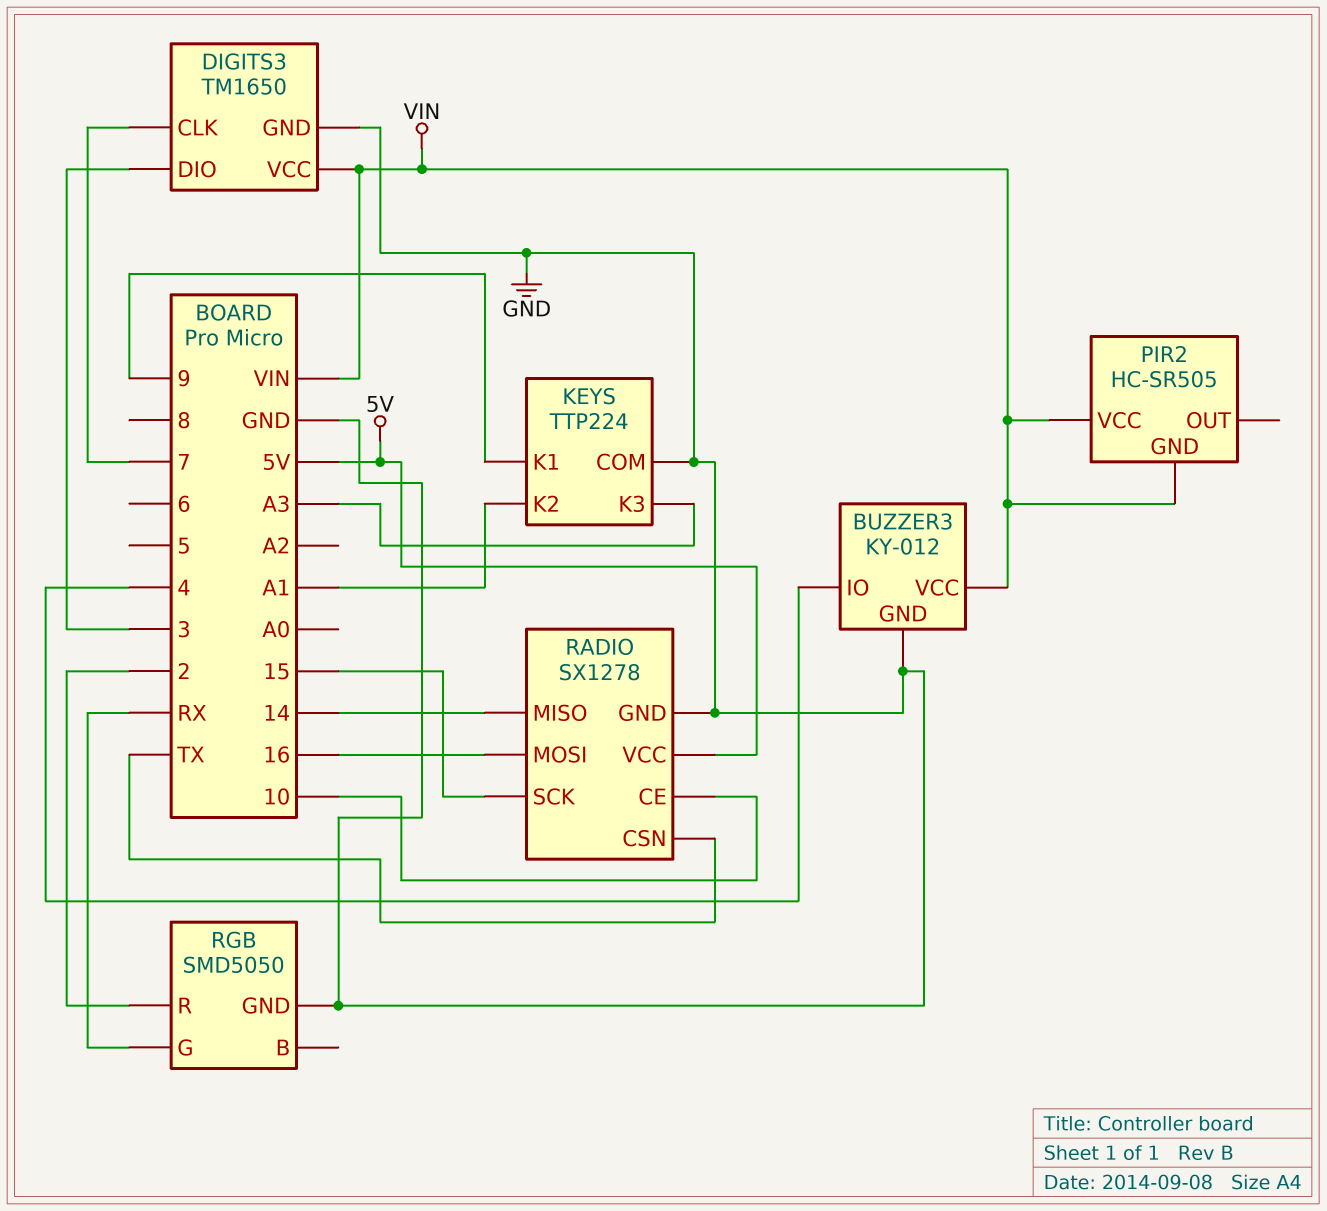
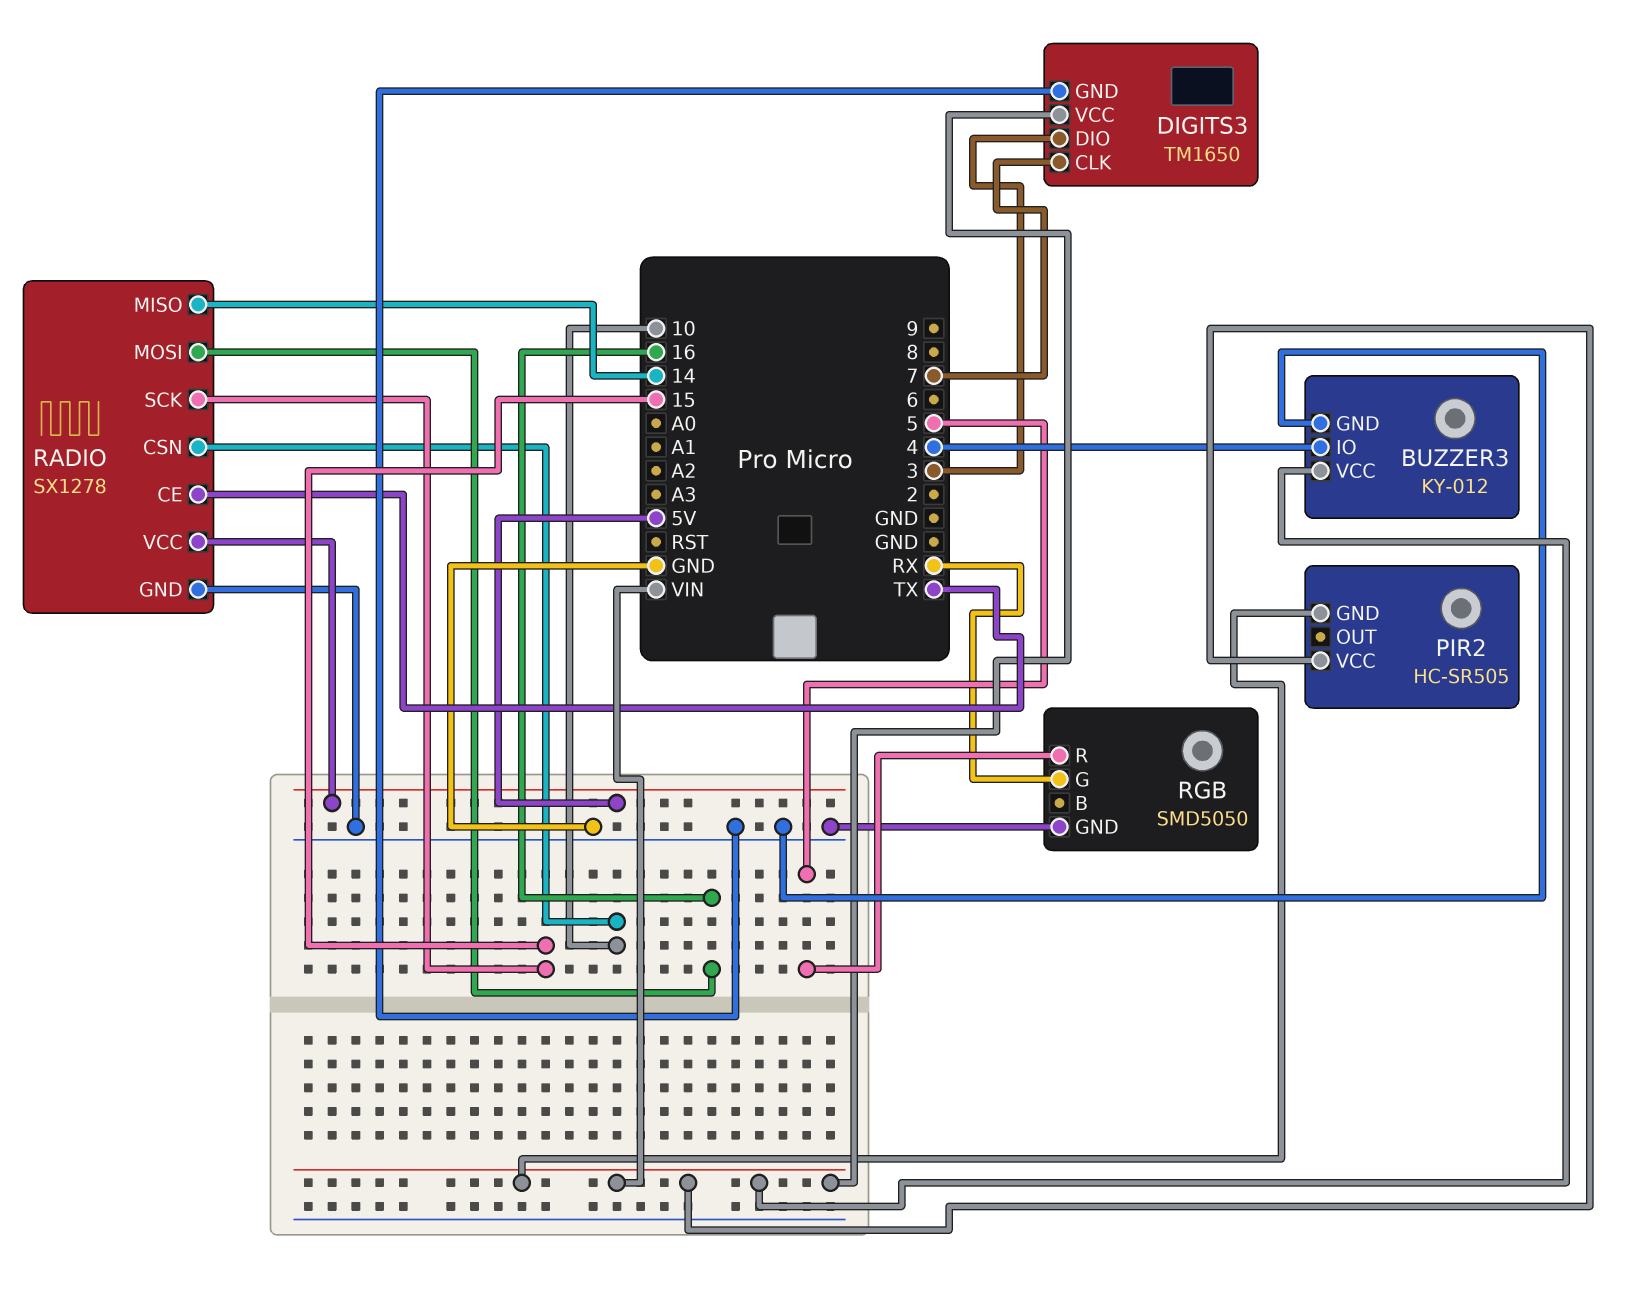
KEYS: TTP224 -> none
KEYS pin COM: GND -> none
KEYS pin K1: 9 -> none
KEYS pin K2: A1 -> none
KEYS pin K3: A3 -> none
RADIO pin CE: 10 -> TX
RADIO pin CSN: TX -> 10
RGB pin R: 2 -> 5

